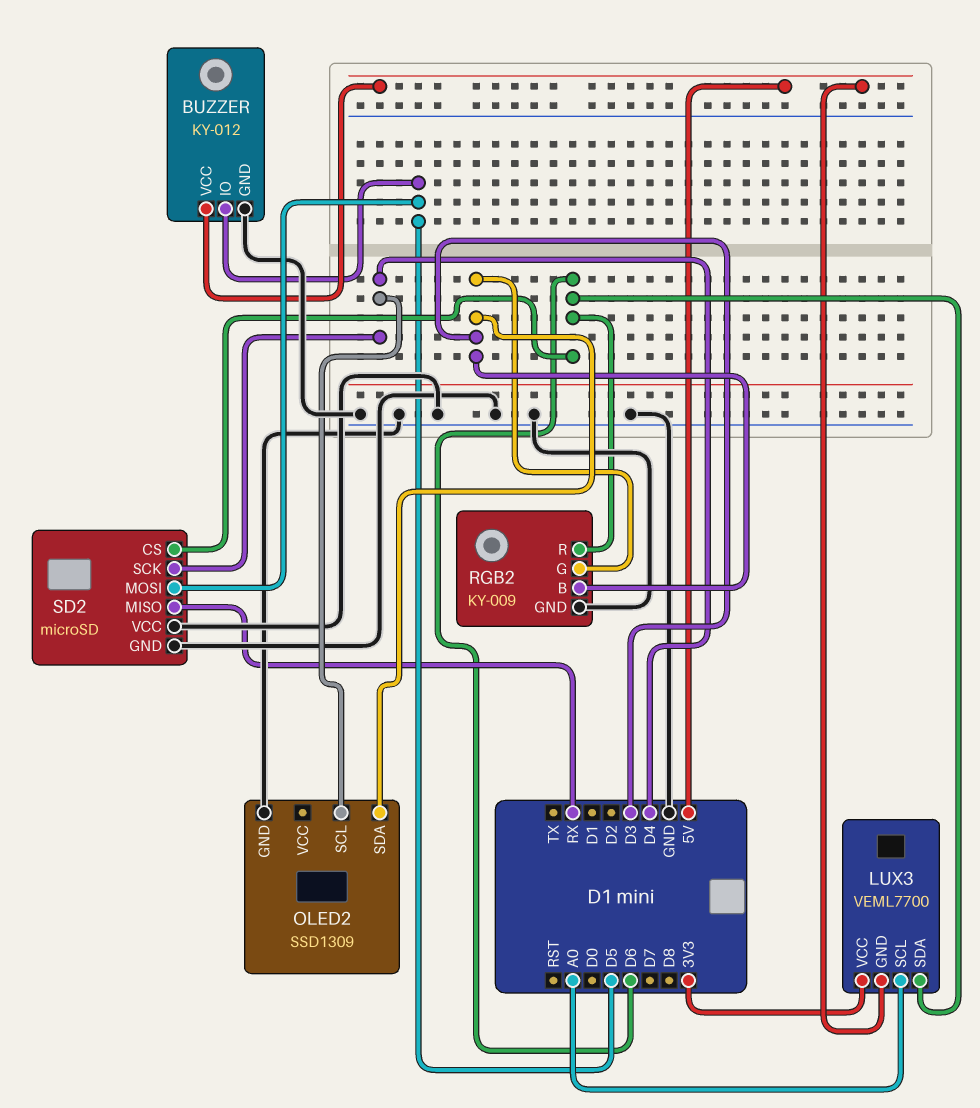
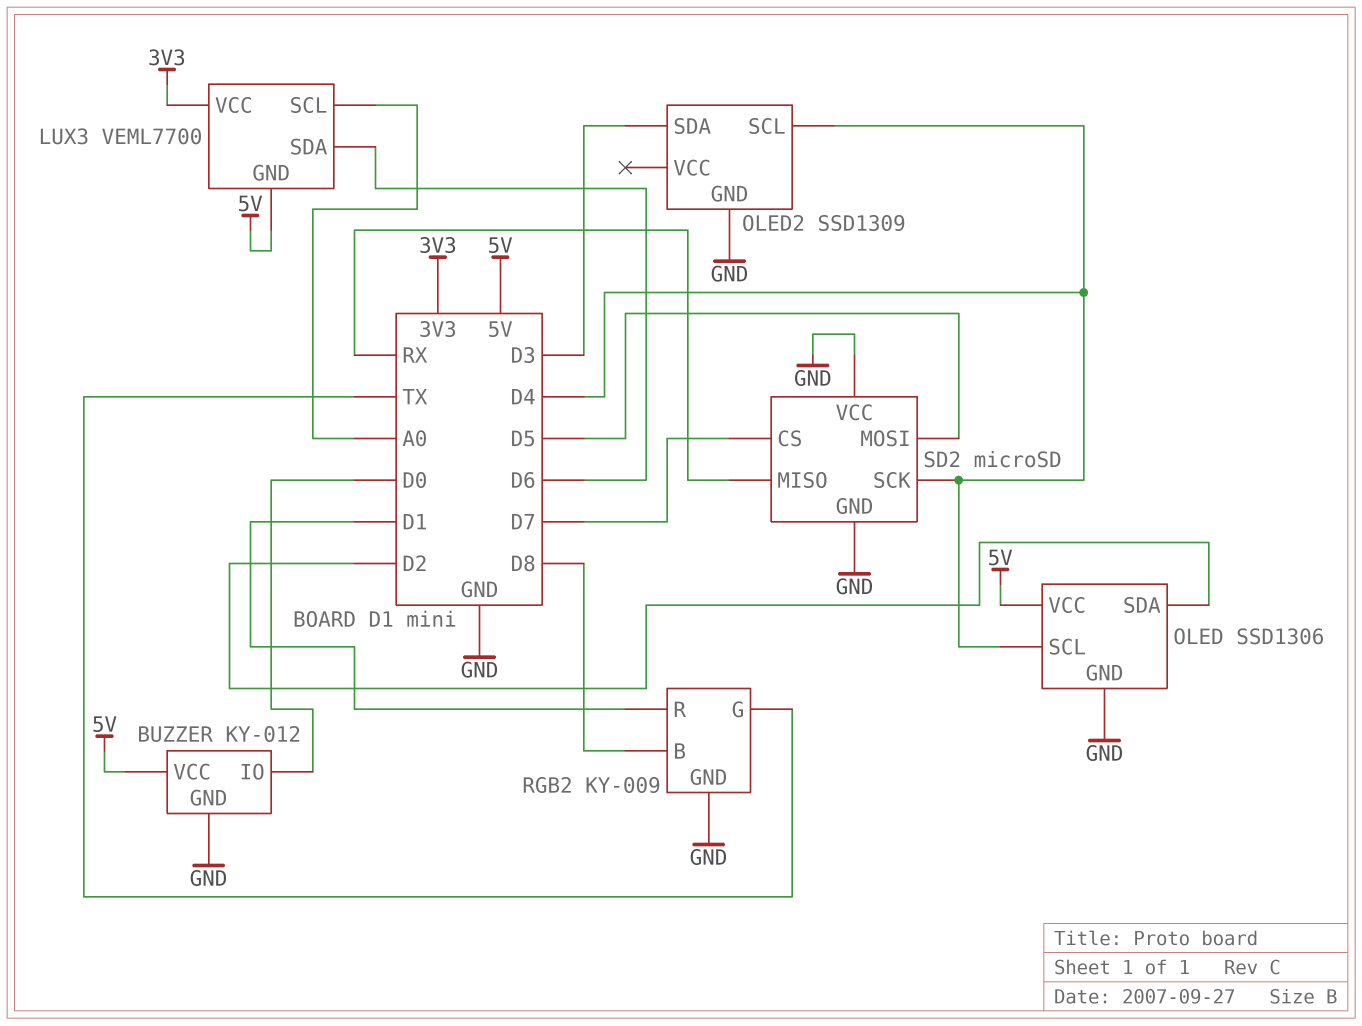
BUZZER pin IO: D5 -> D0
OLED: none -> SSD1306
OLED pin GND: none -> GND
OLED pin SCL: none -> D4
OLED pin SDA: none -> D2
OLED pin VCC: none -> 5V
RGB2 pin B: D3 -> D8
RGB2 pin G: D3 -> TX
RGB2 pin R: D6 -> D1
SD2 pin CS: D6 -> D7

